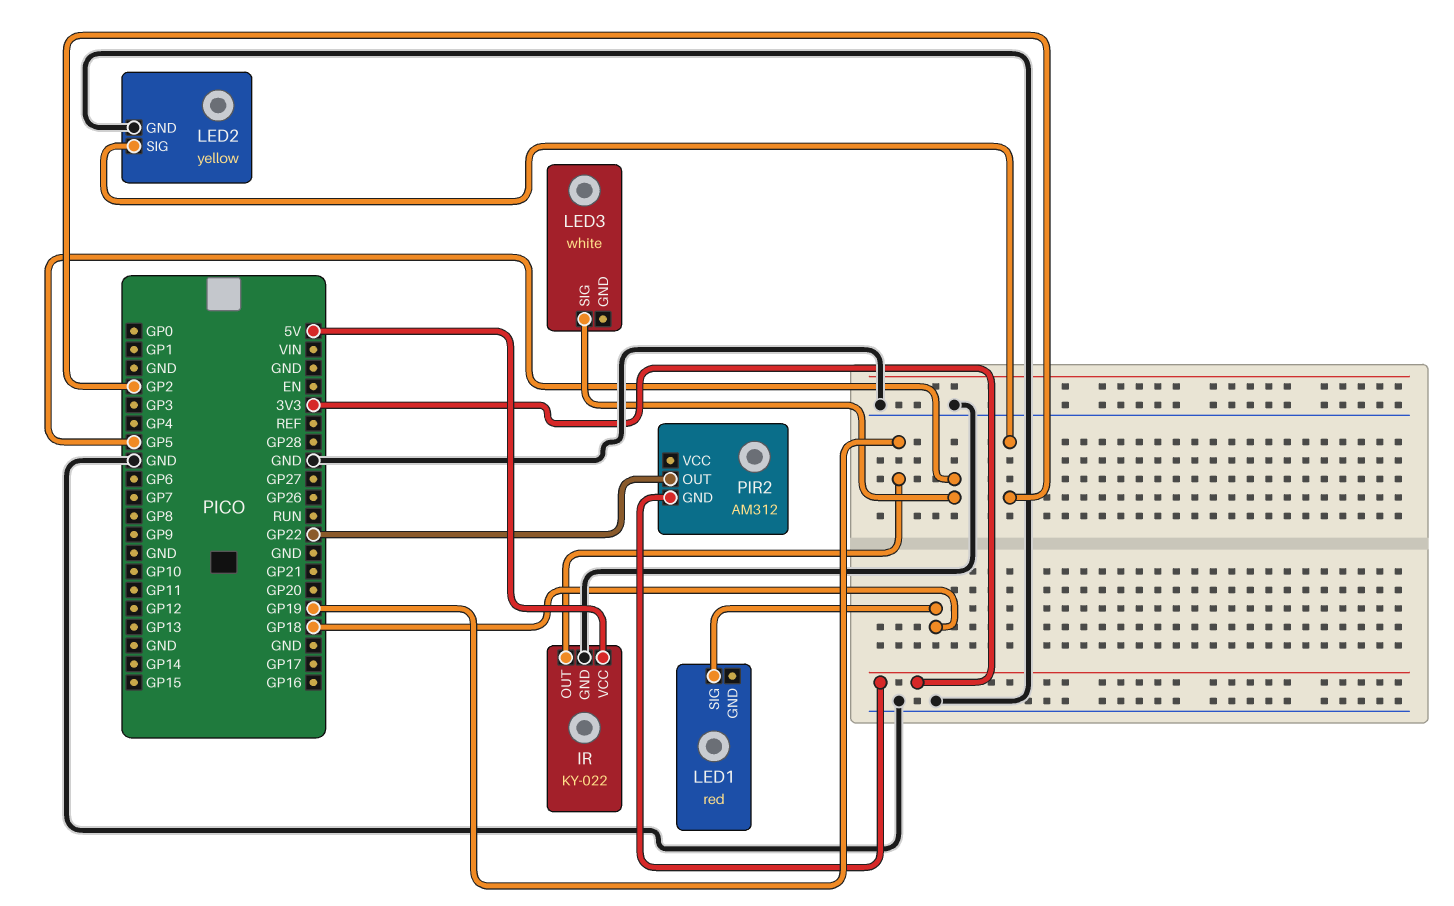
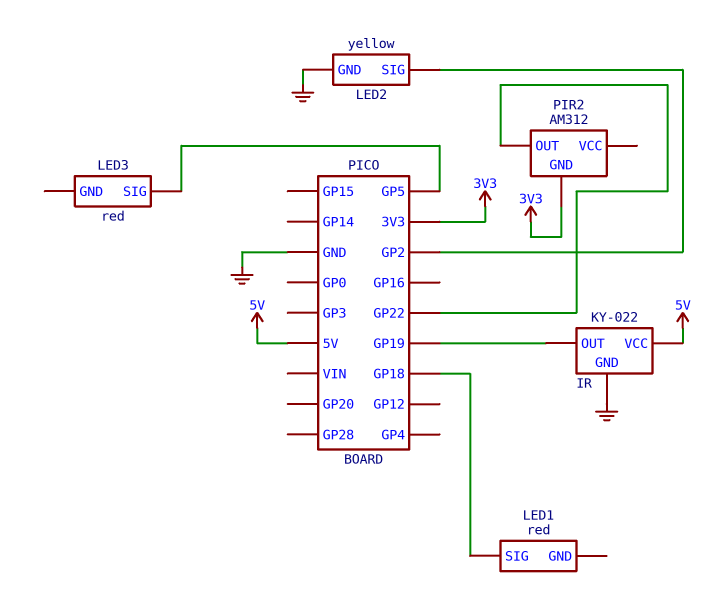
LED3: white -> red

